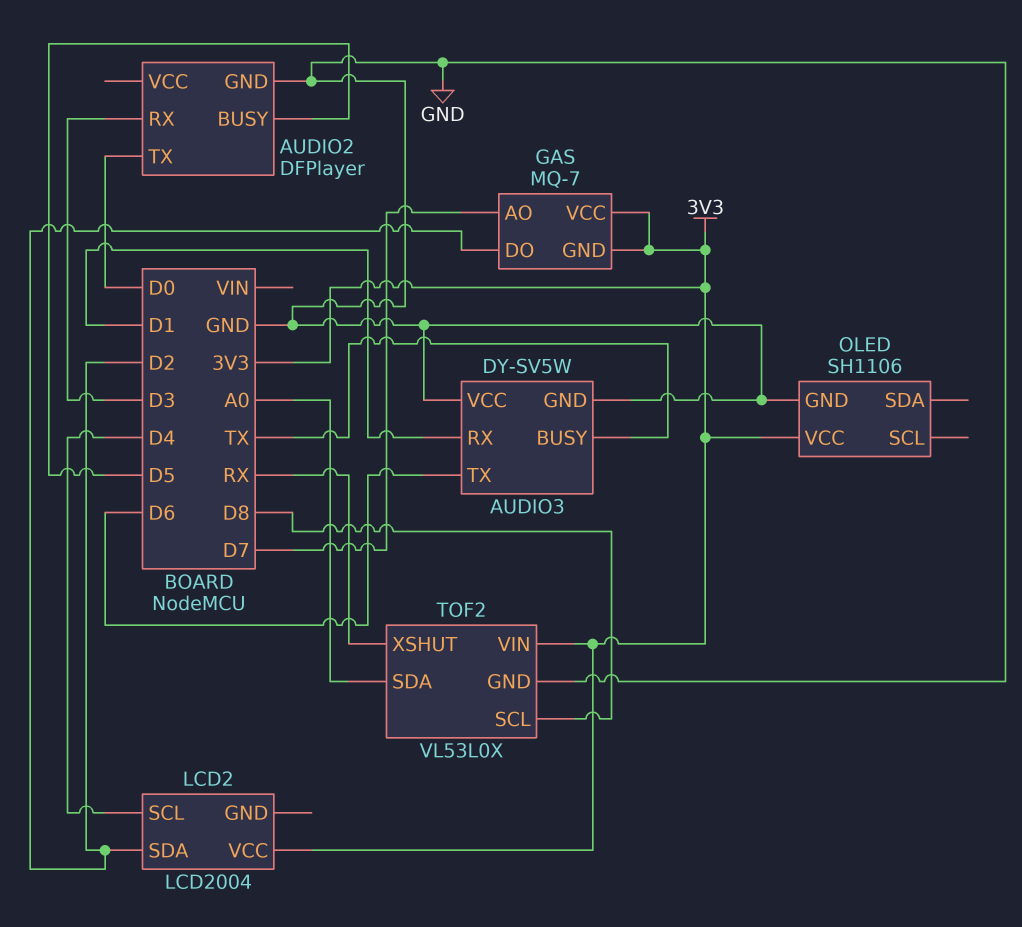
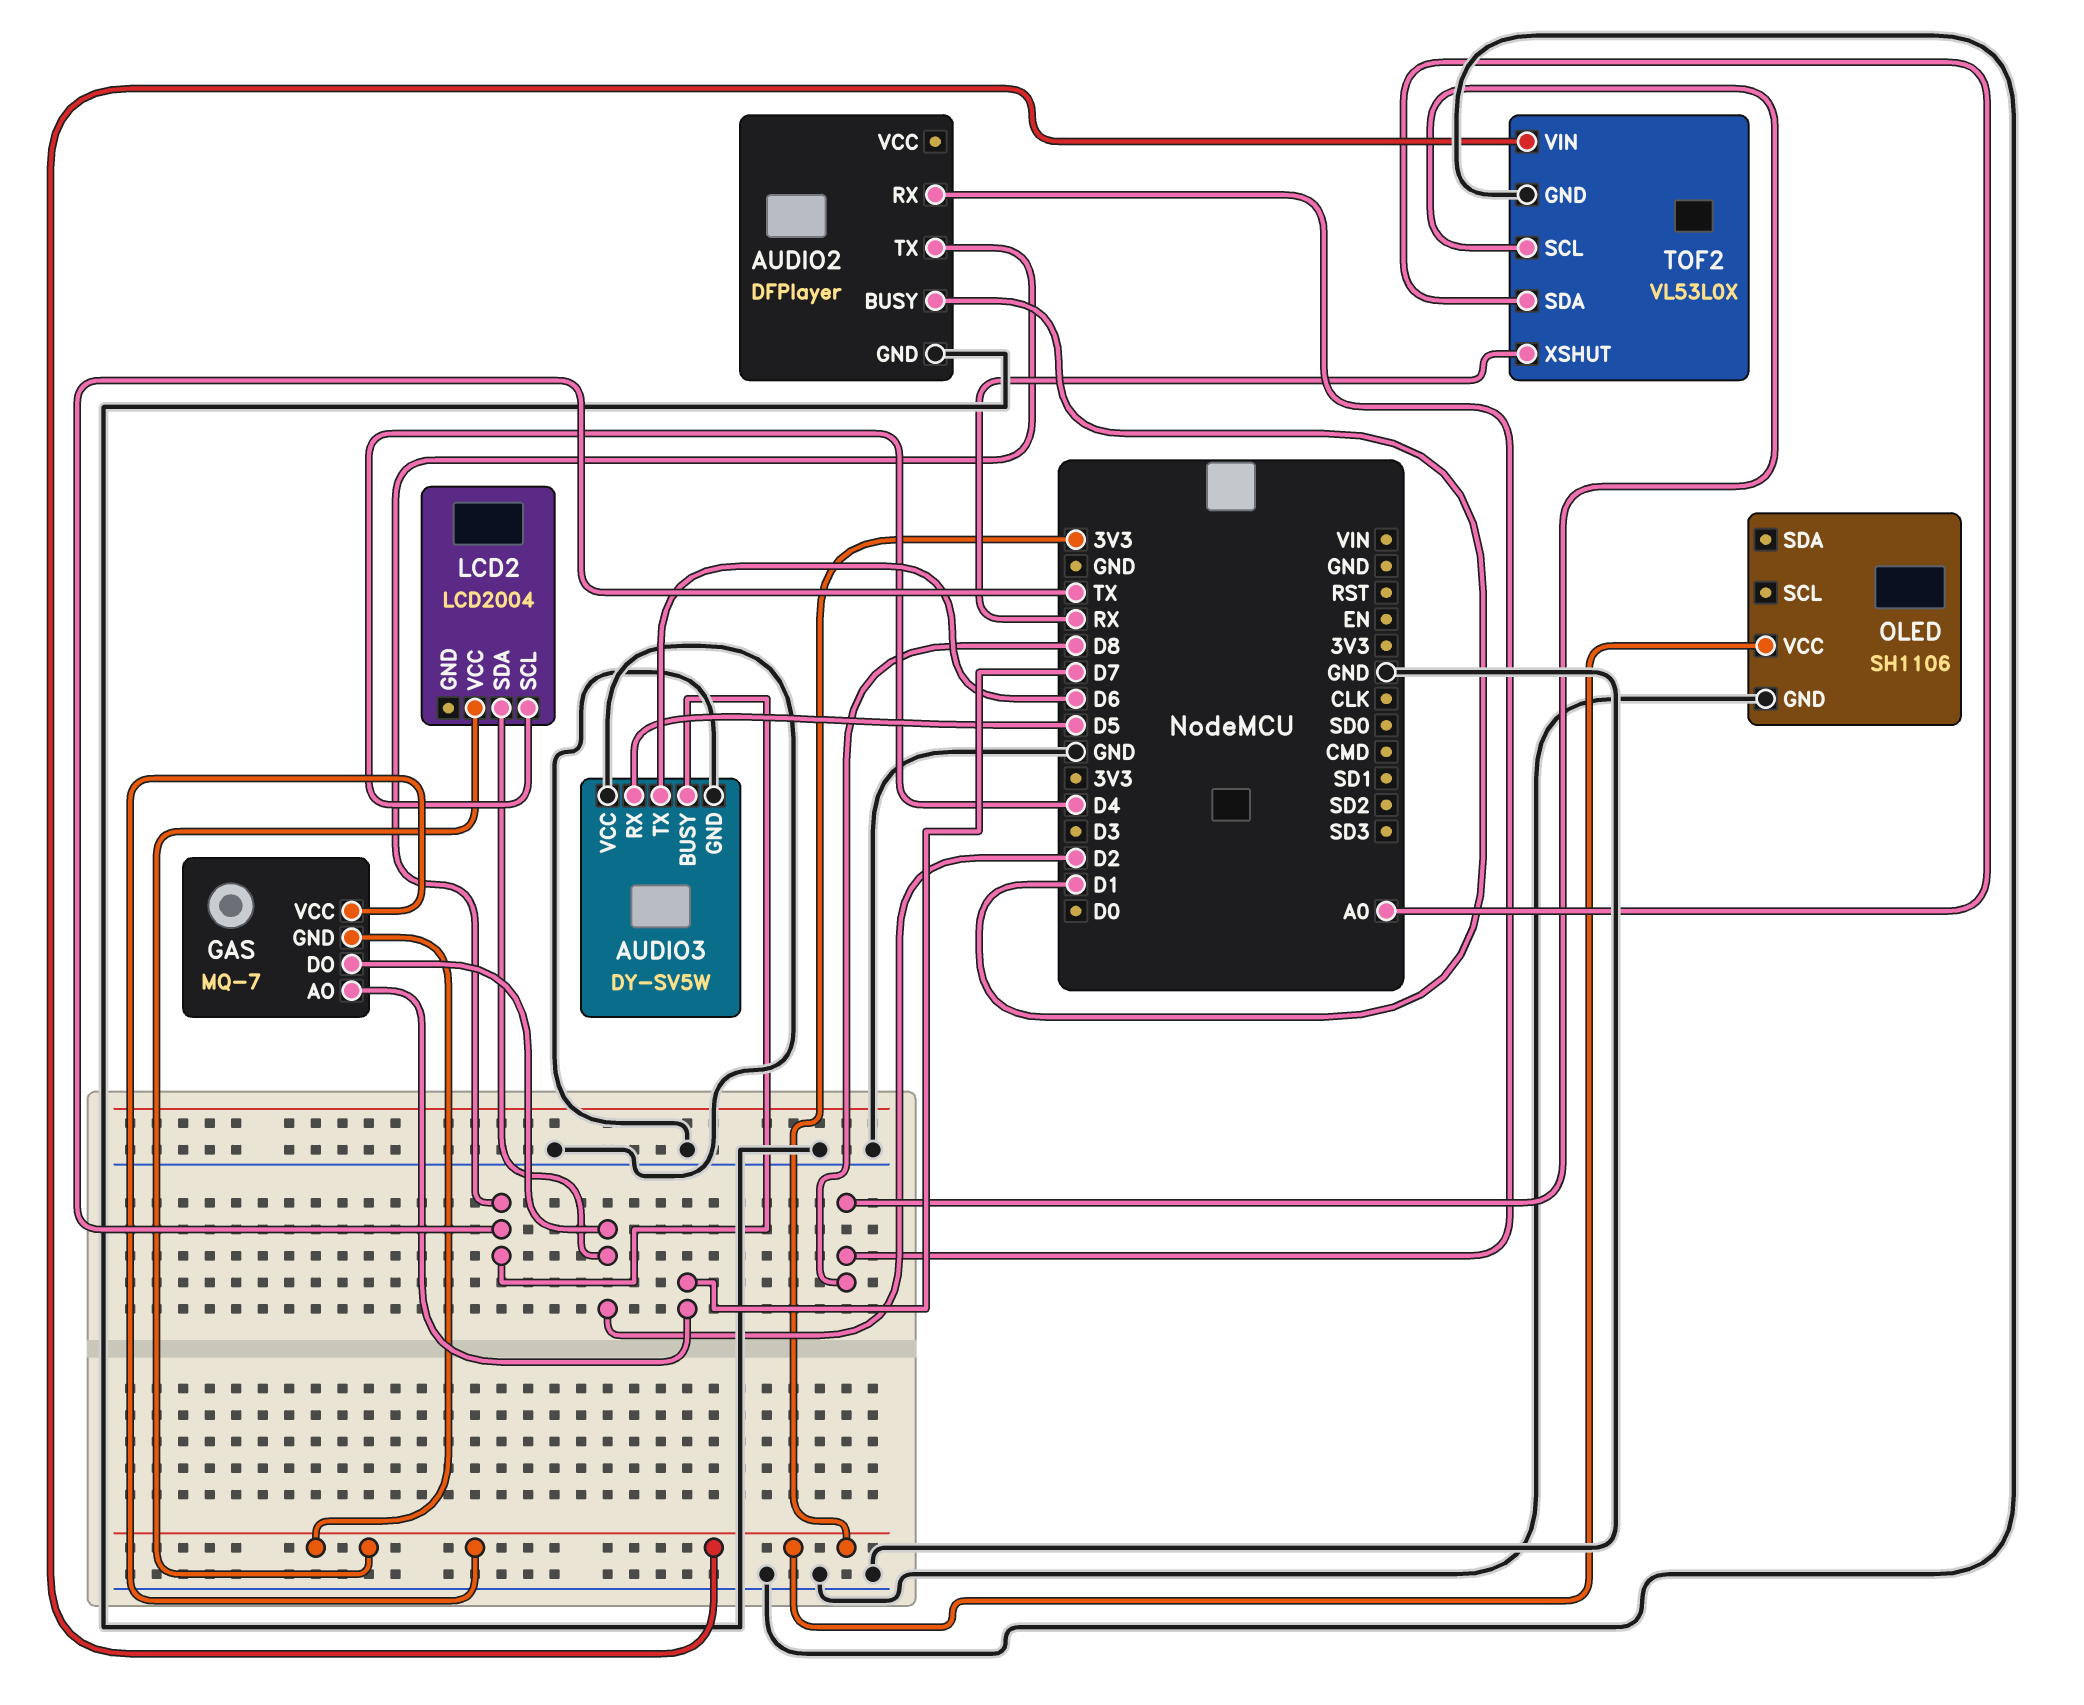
AUDIO2 pin BUSY: D5 -> D1
AUDIO2 pin RX: D3 -> D8
AUDIO2 pin TX: D0 -> TX
AUDIO3 pin RX: D1 -> D5

